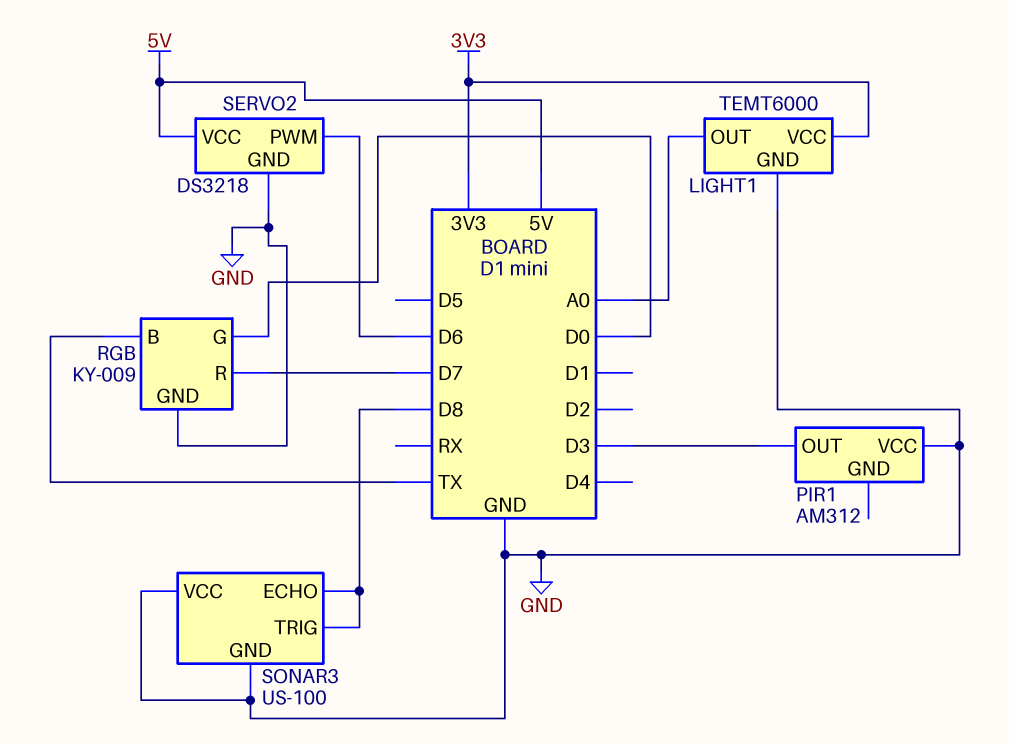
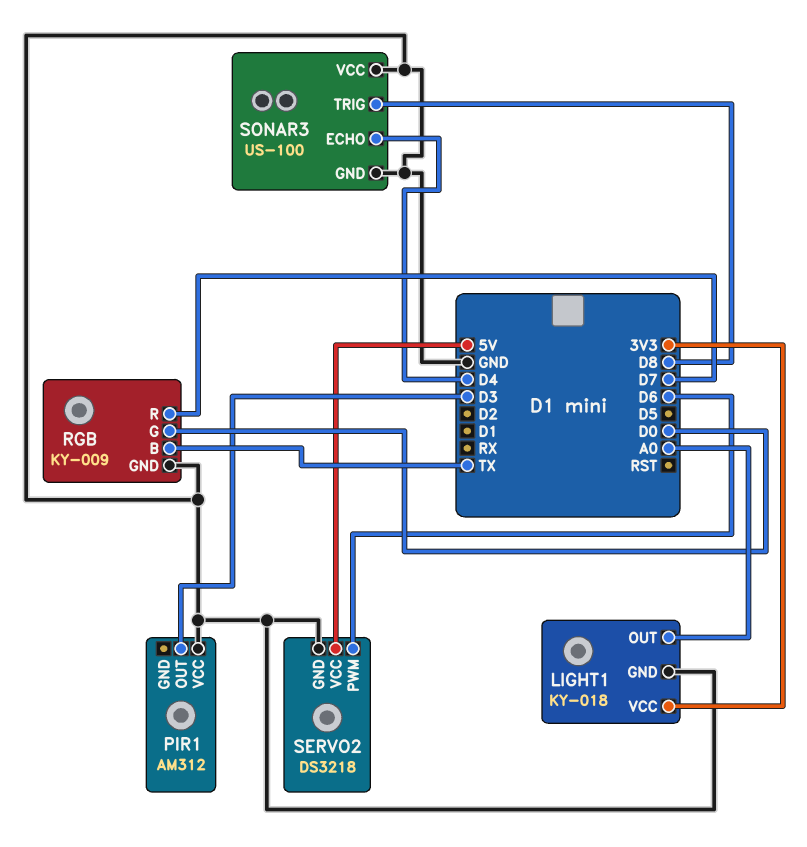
LIGHT1: TEMT6000 -> KY-018
SONAR3 pin ECHO: D8 -> D4

